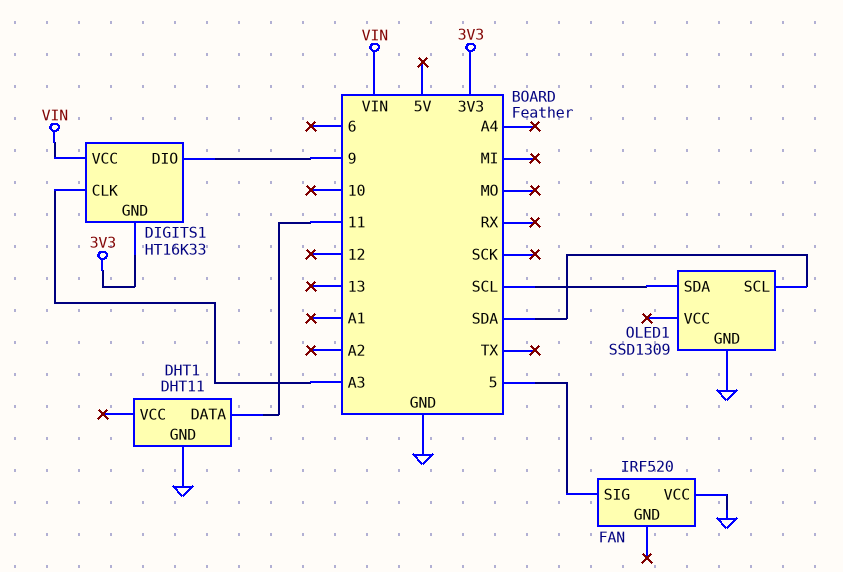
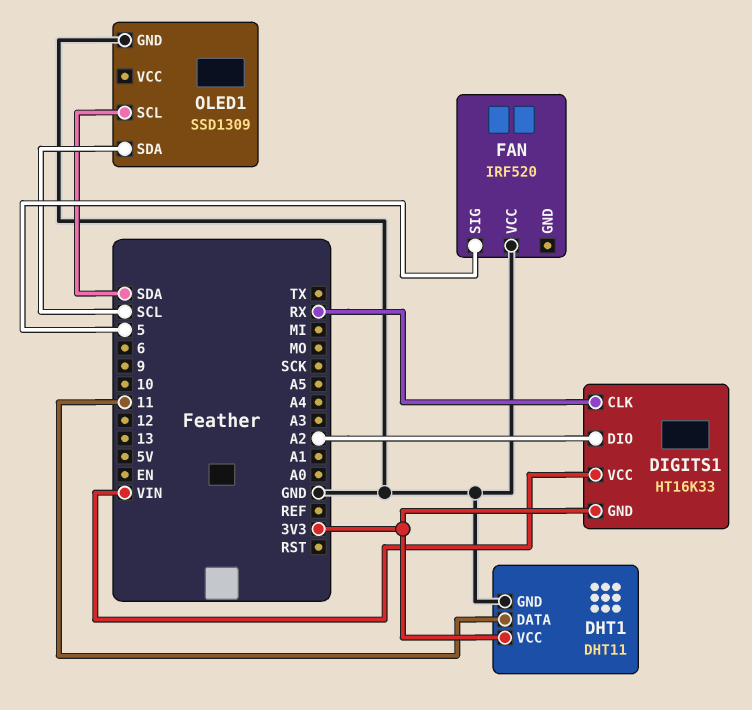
DHT1 pin VCC: none -> 3V3
DIGITS1 pin CLK: A3 -> RX
DIGITS1 pin DIO: 9 -> A2

